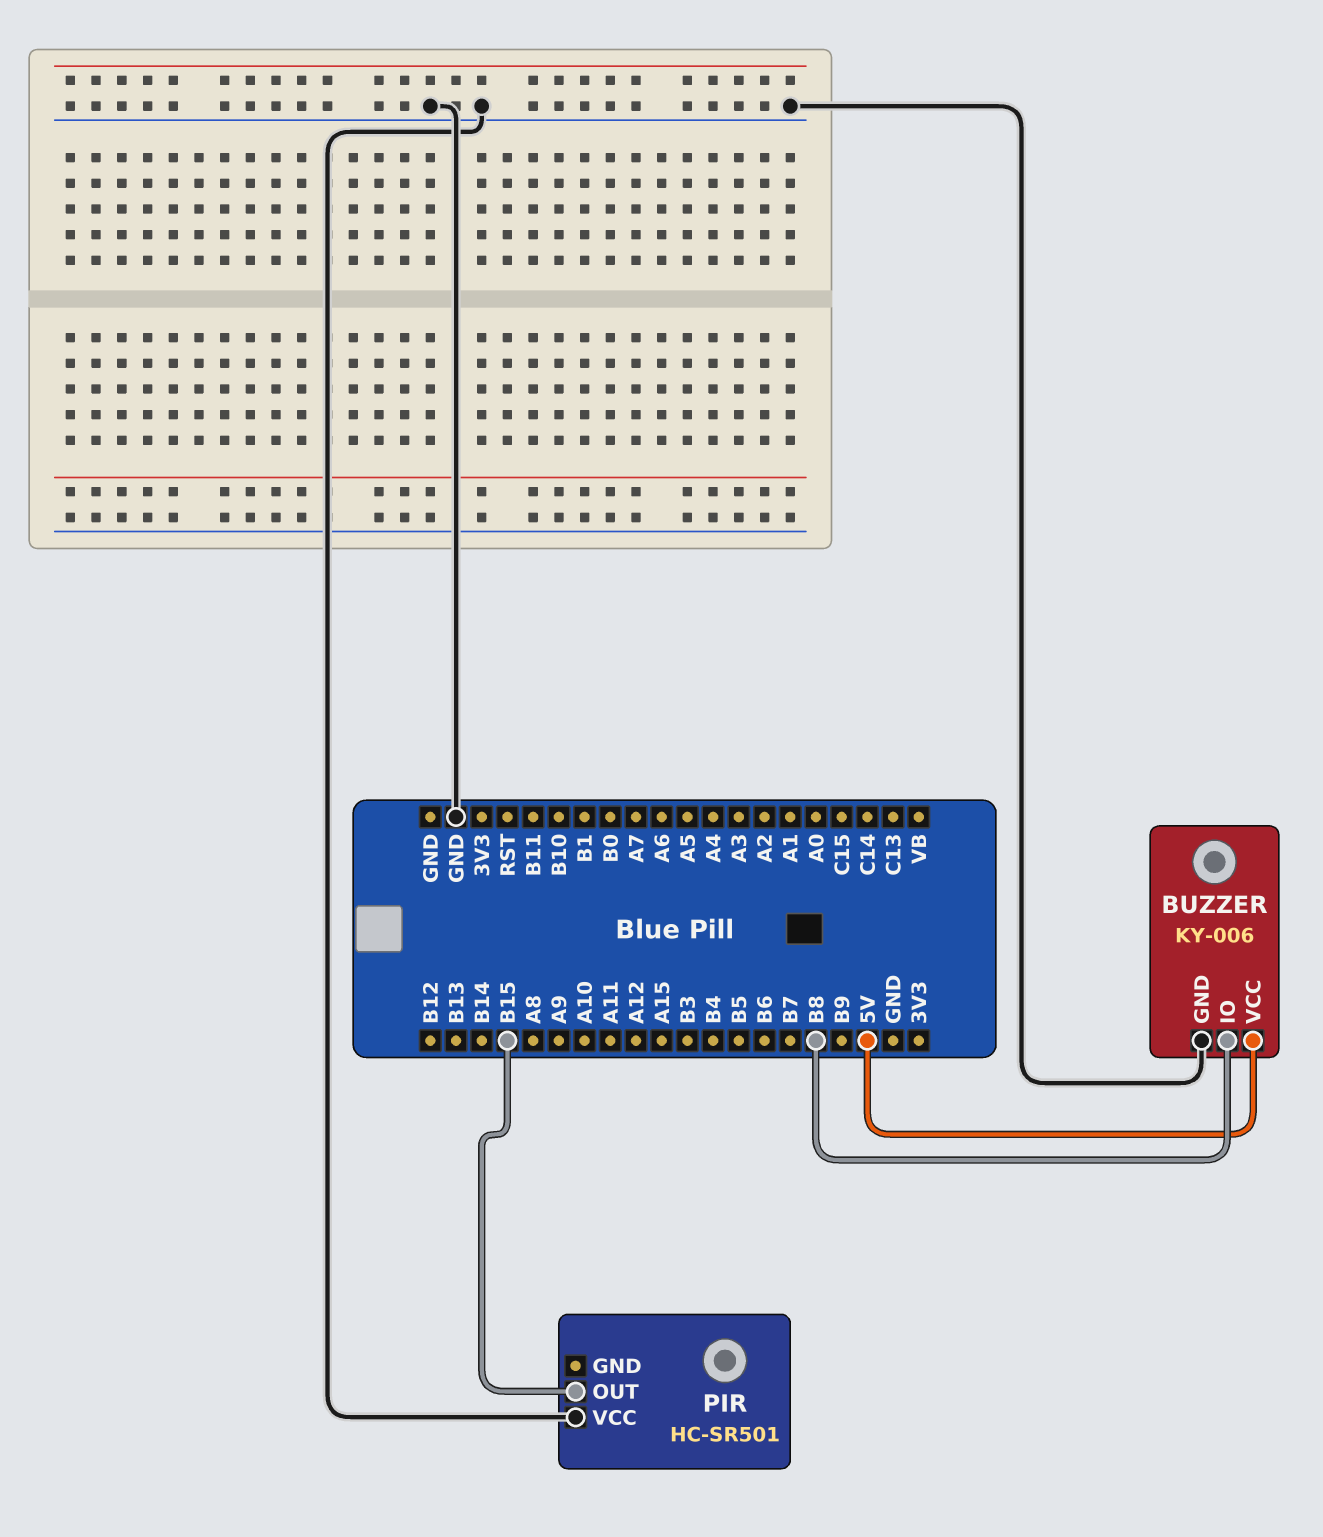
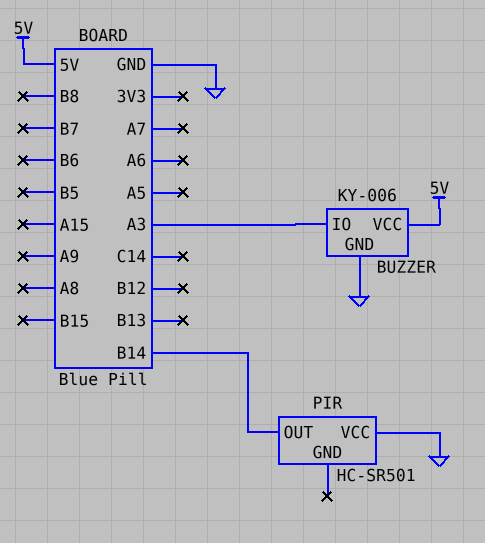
BUZZER pin IO: B8 -> A3
PIR pin OUT: B15 -> B14

